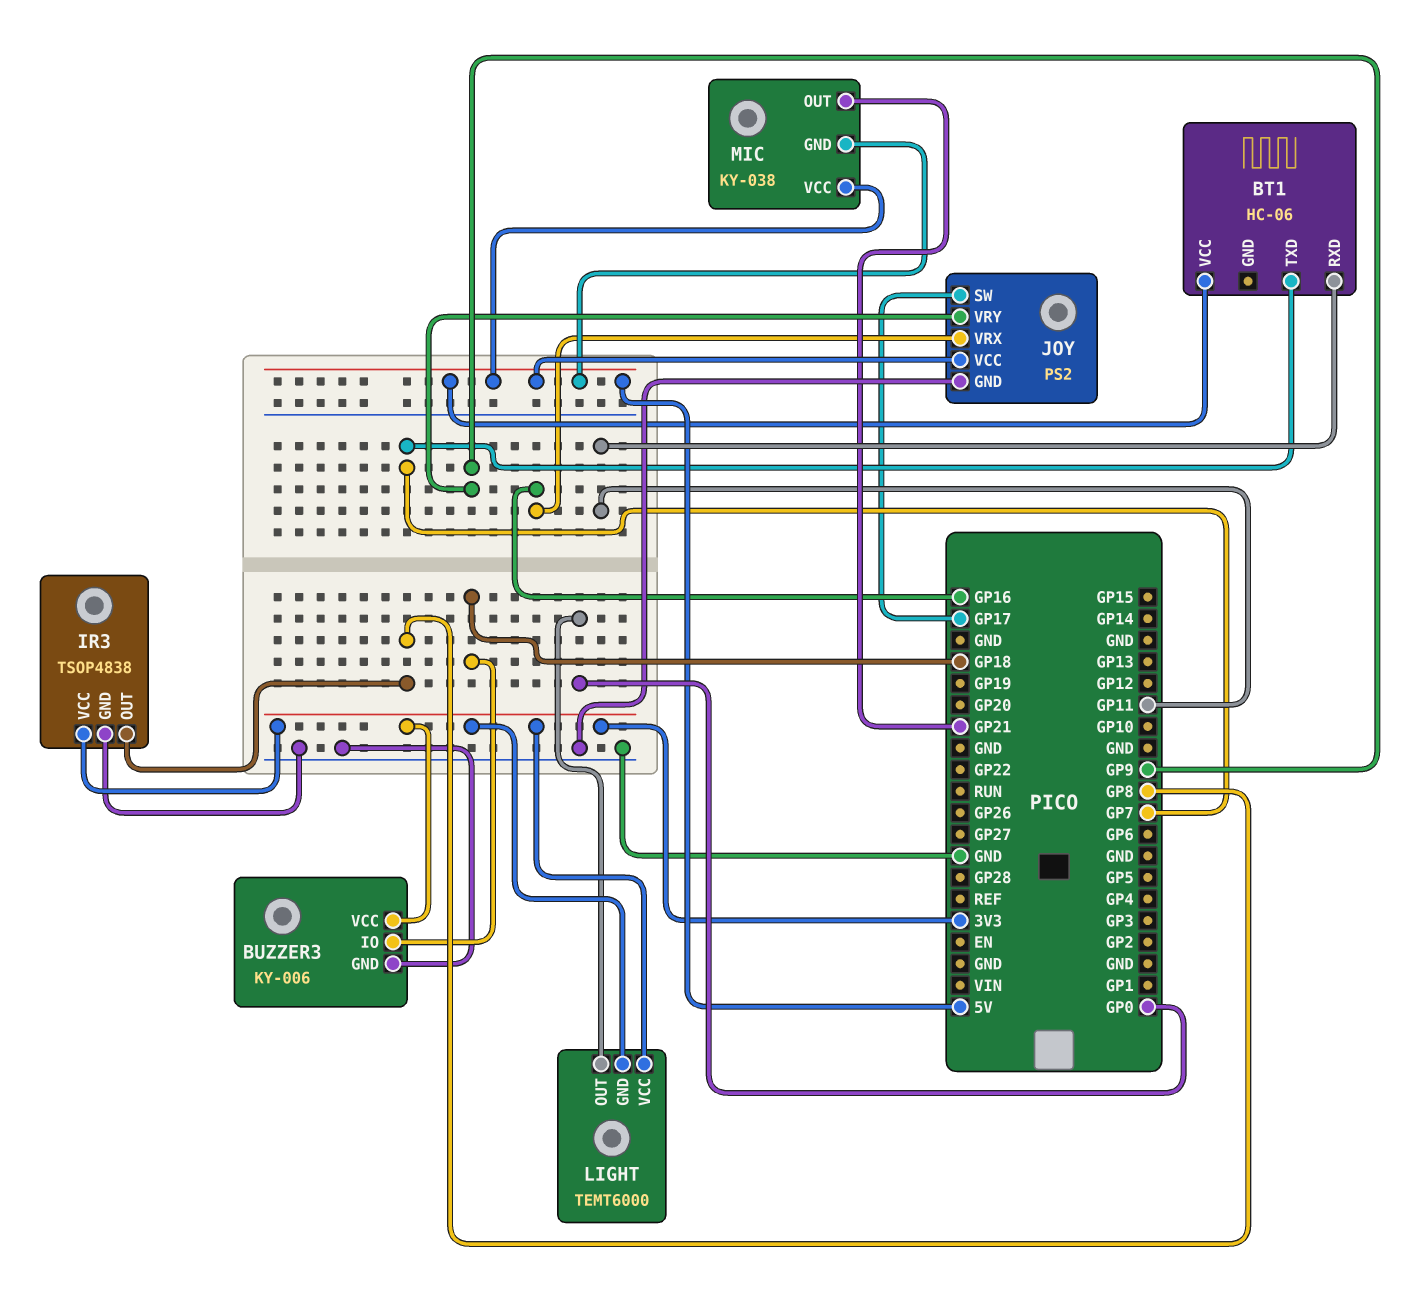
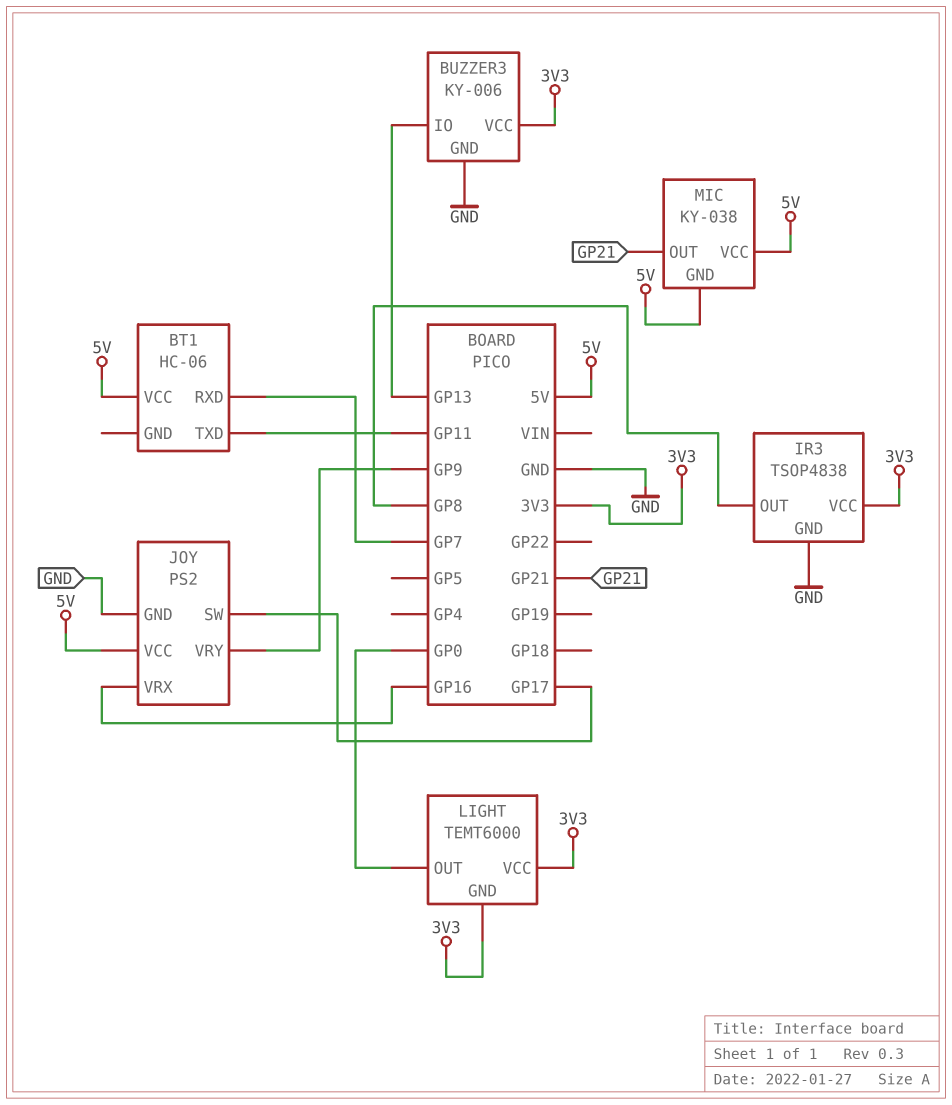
BT1 pin RXD: GP11 -> GP7
BT1 pin TXD: GP7 -> GP11
BUZZER3 pin IO: GP18 -> GP13

